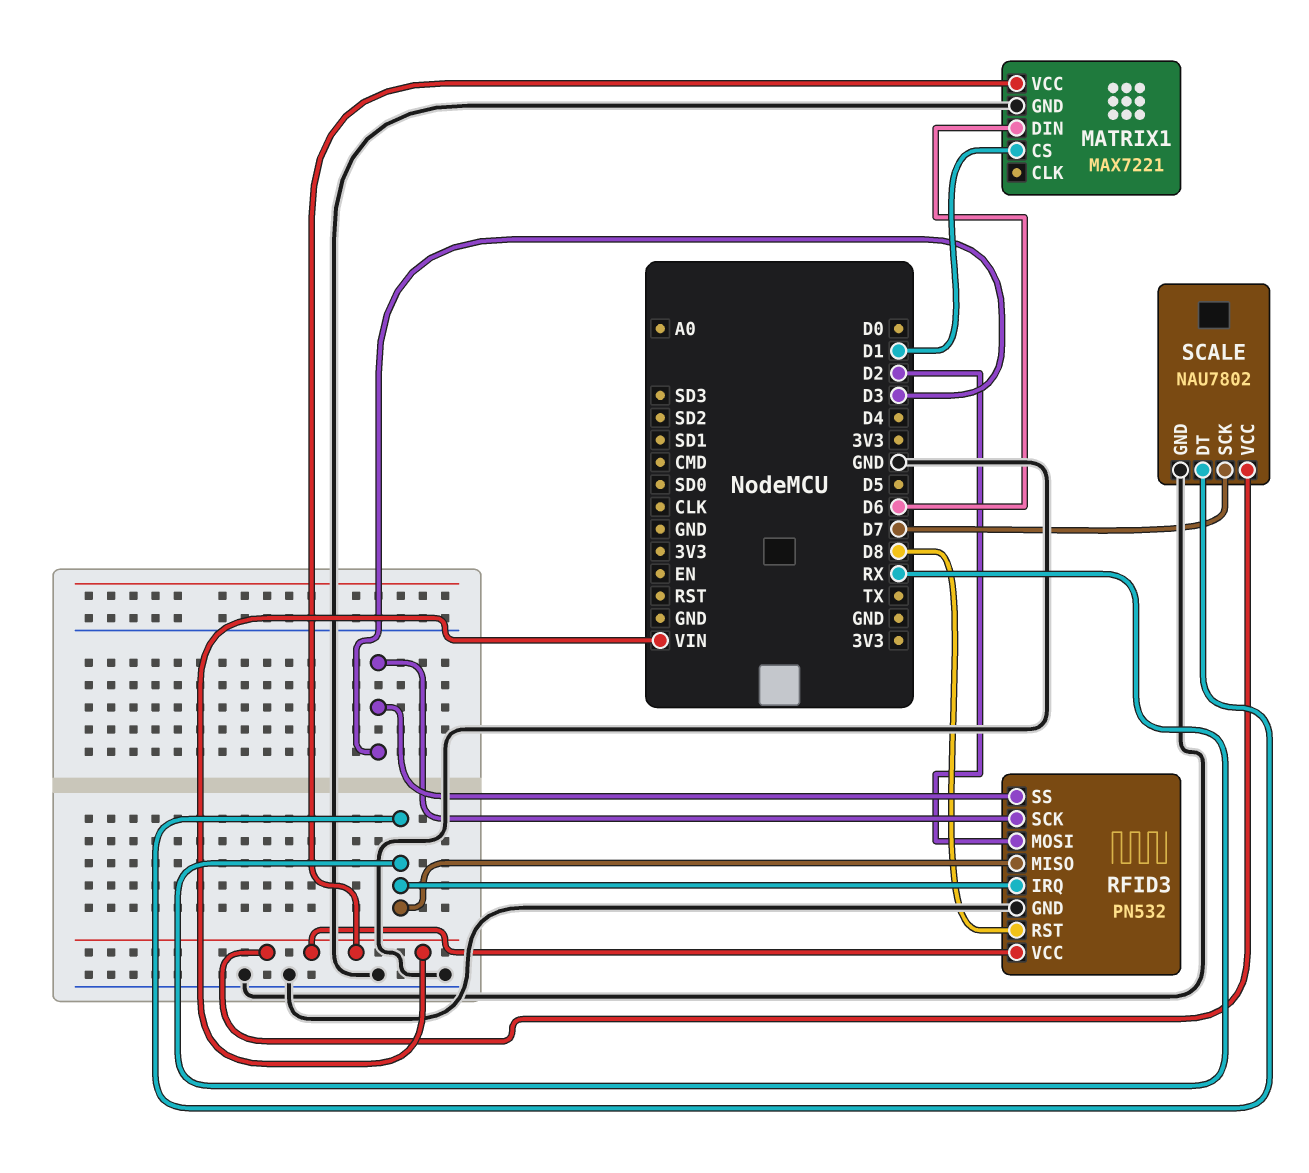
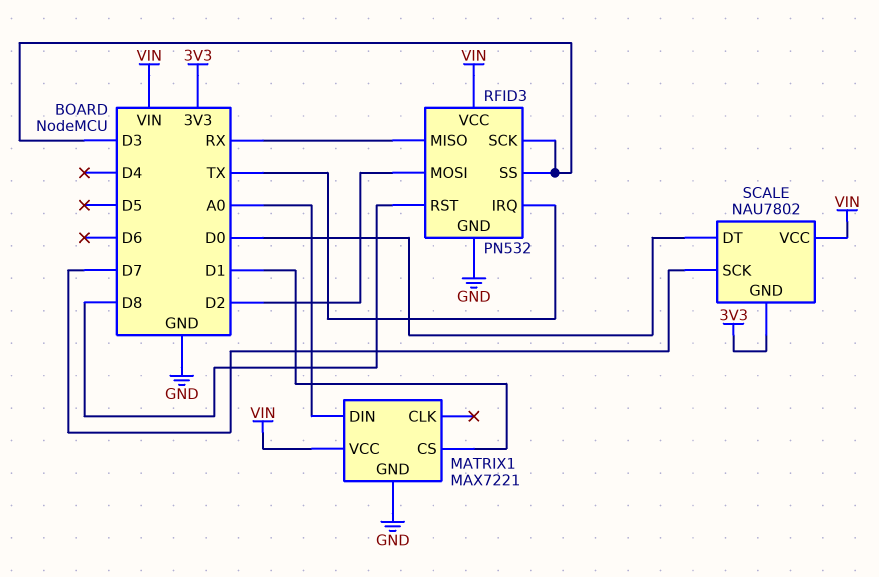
MATRIX1 pin DIN: D6 -> A0
RFID3 pin IRQ: RX -> TX
SCALE pin DT: RX -> D0
SCALE pin GND: GND -> 3V3

